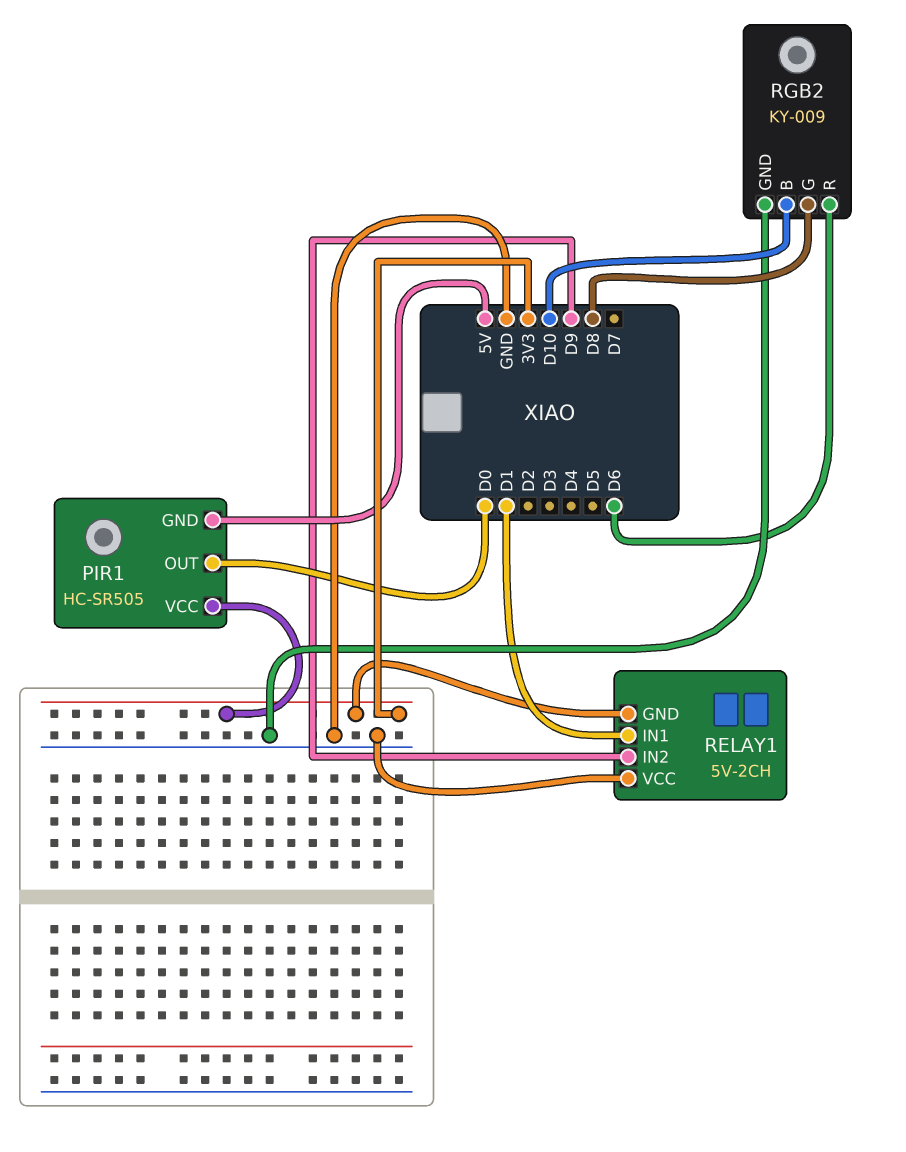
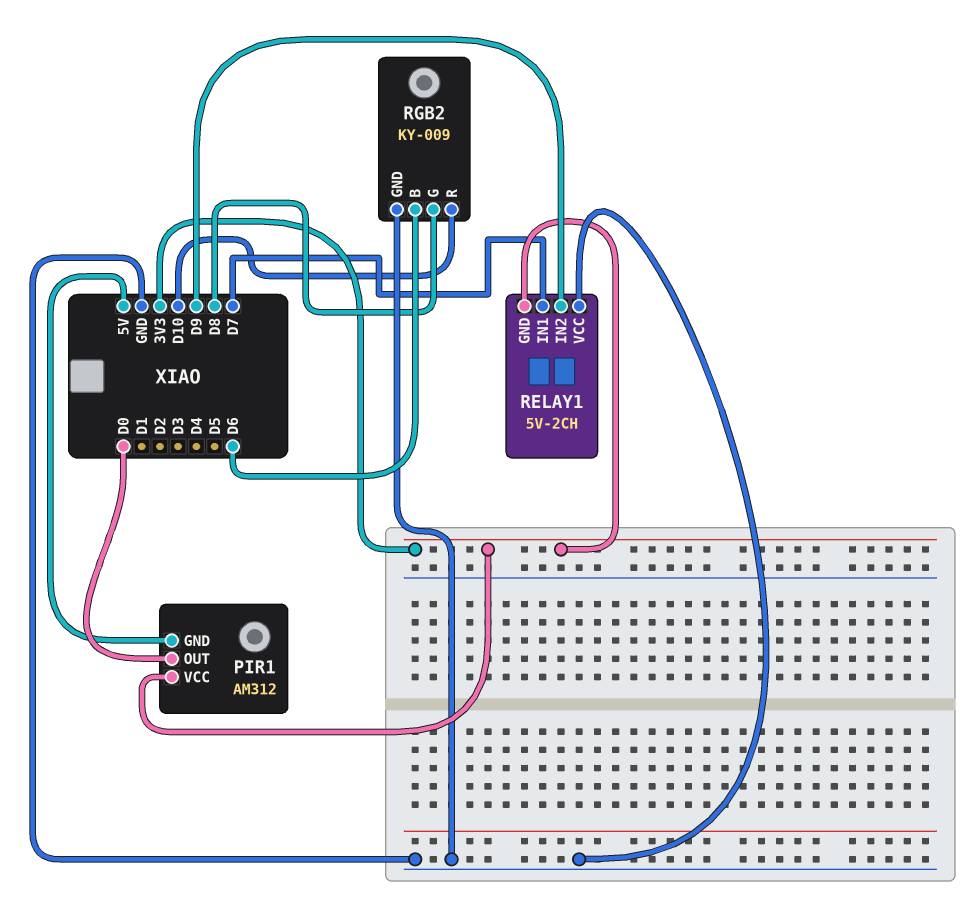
PIR1: HC-SR505 -> AM312
RELAY1 pin IN1: D1 -> D7
RGB2 pin B: D10 -> D6
RGB2 pin R: D6 -> D10

